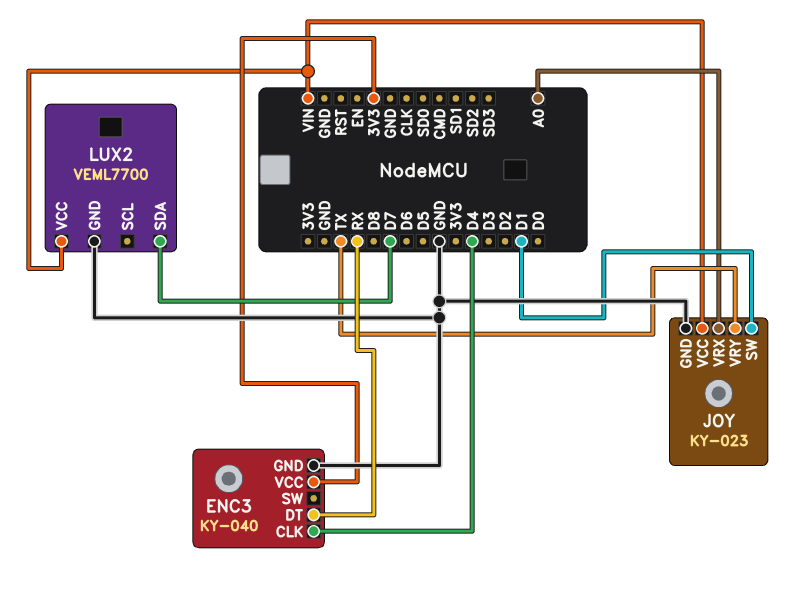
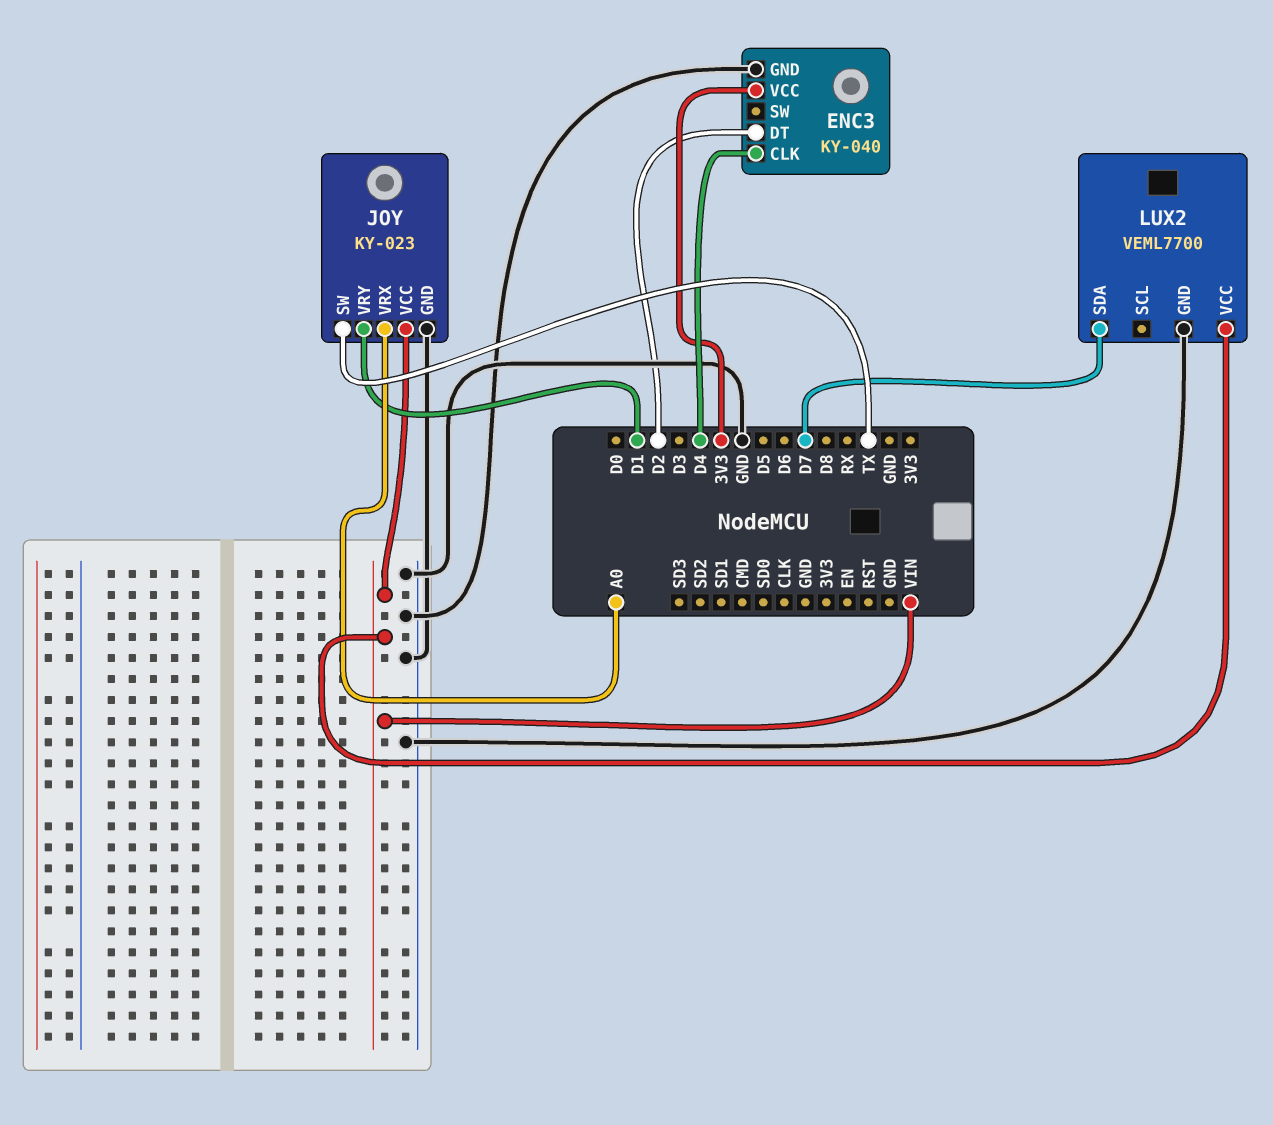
ENC3 pin DT: RX -> D2
JOY pin SW: D1 -> TX
JOY pin VRY: TX -> D1

